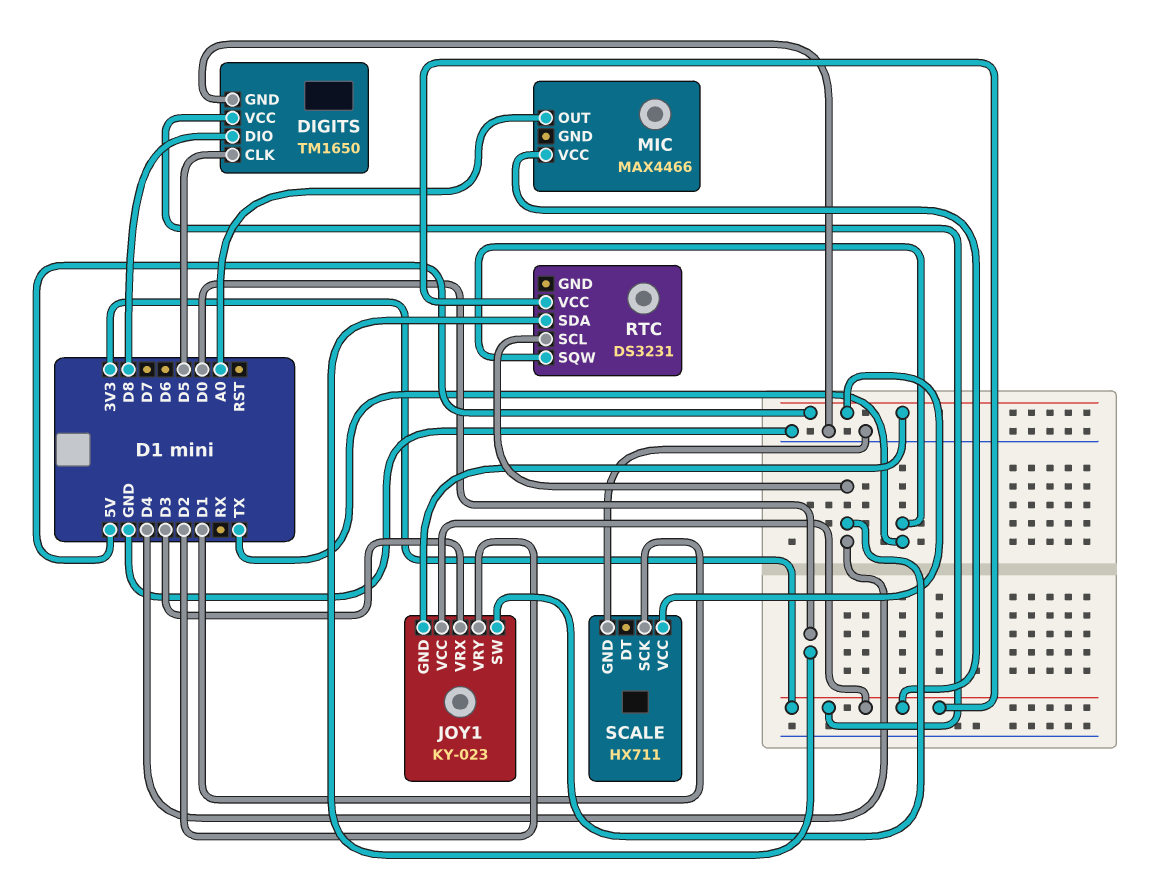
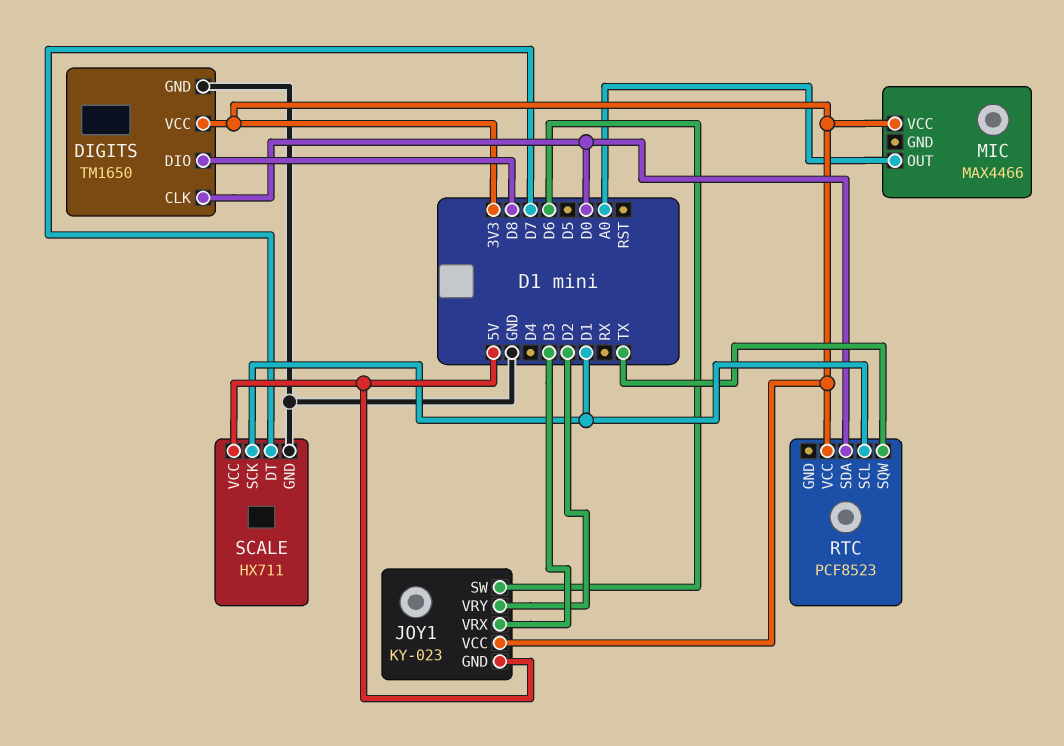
DIGITS pin CLK: D5 -> D0
JOY1 pin SW: D4 -> D6
RTC: DS3231 -> PCF8523
RTC pin SCL: D4 -> D1
SCALE pin DT: none -> D7

